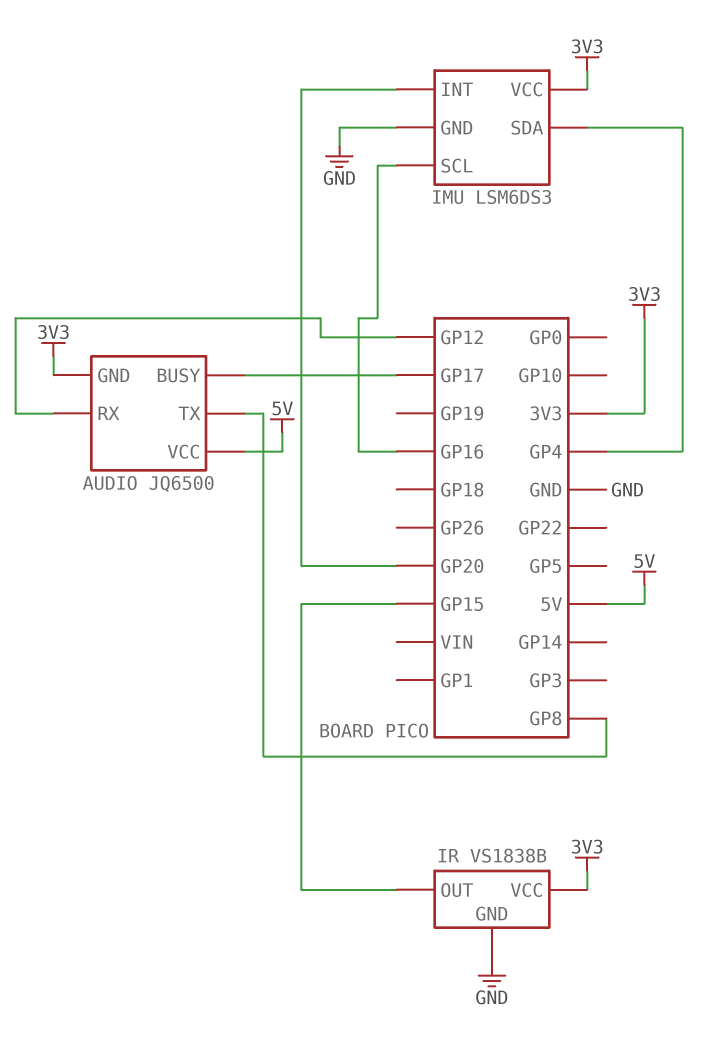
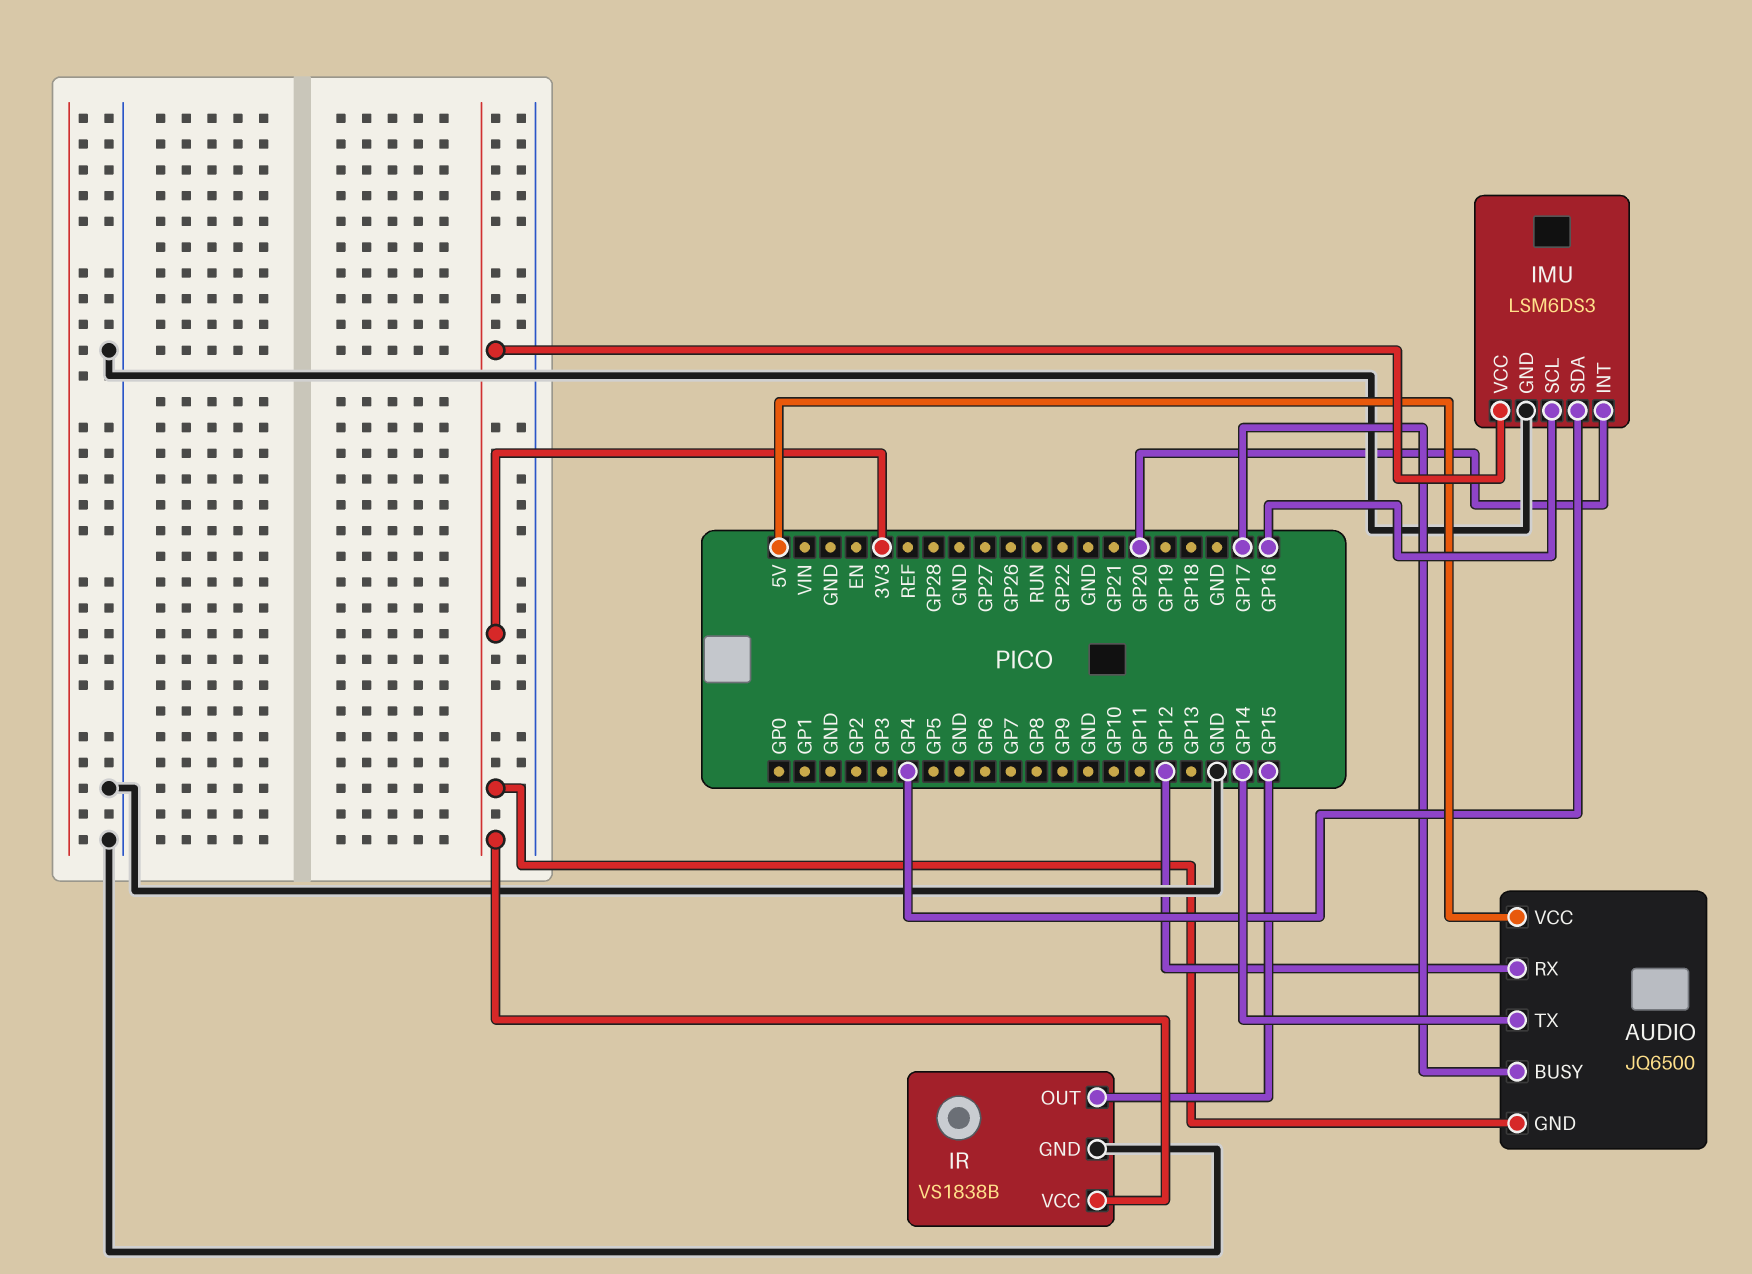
AUDIO pin TX: GP8 -> GP14

